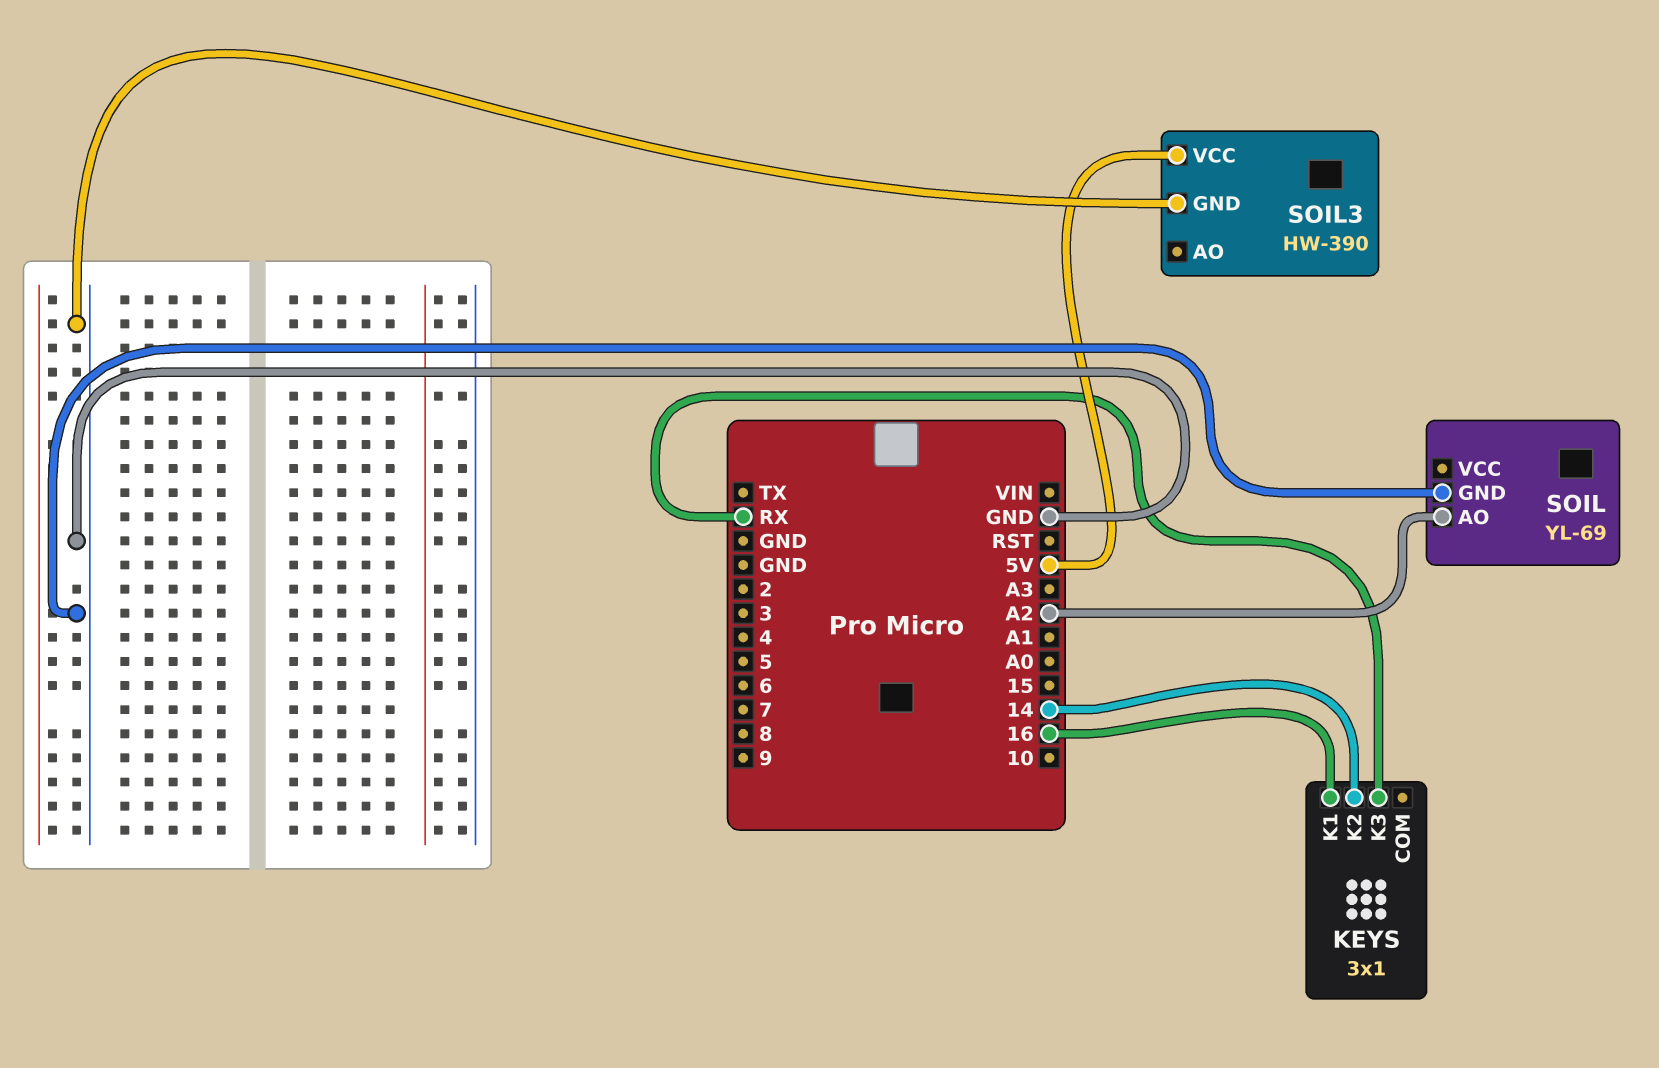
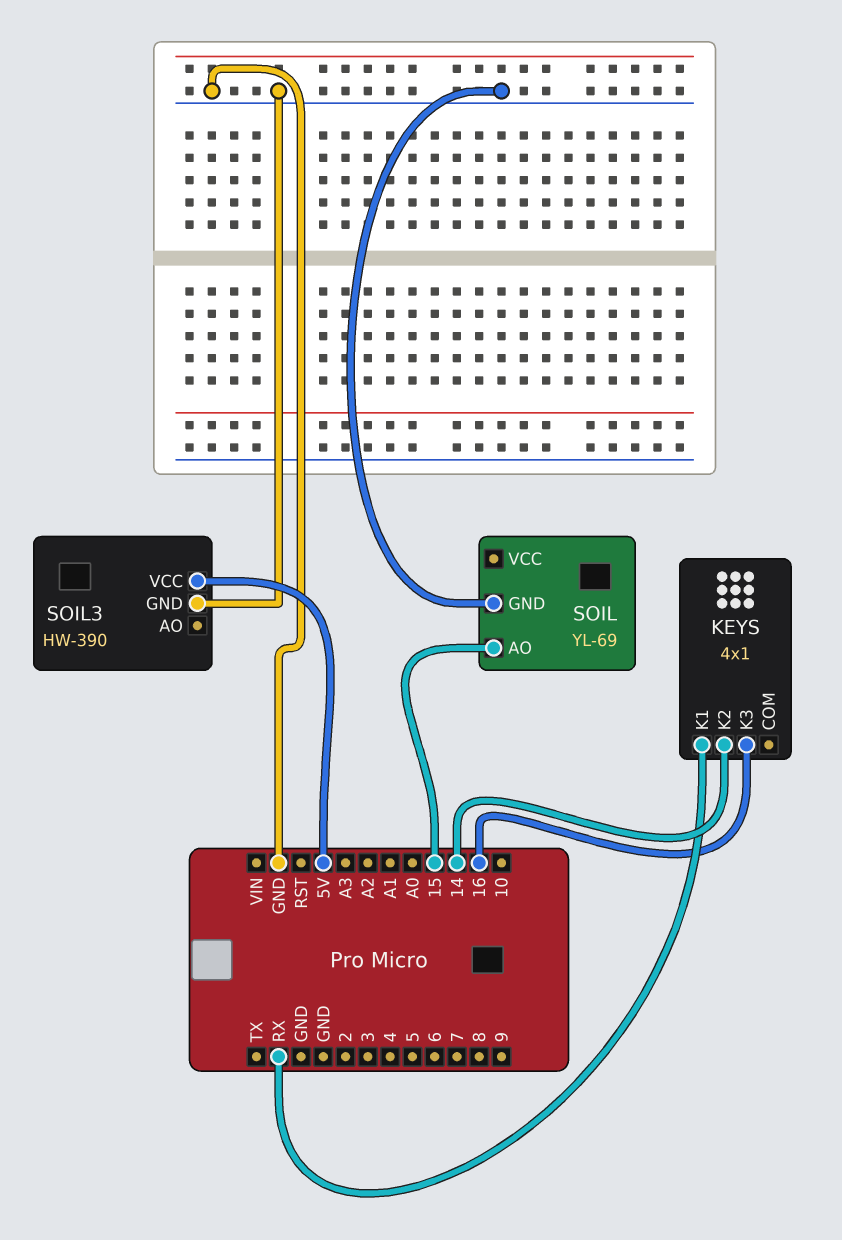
KEYS: 3x1 -> 4x1
KEYS pin K1: 16 -> RX
KEYS pin K3: RX -> 16
SOIL pin AO: A2 -> 15

